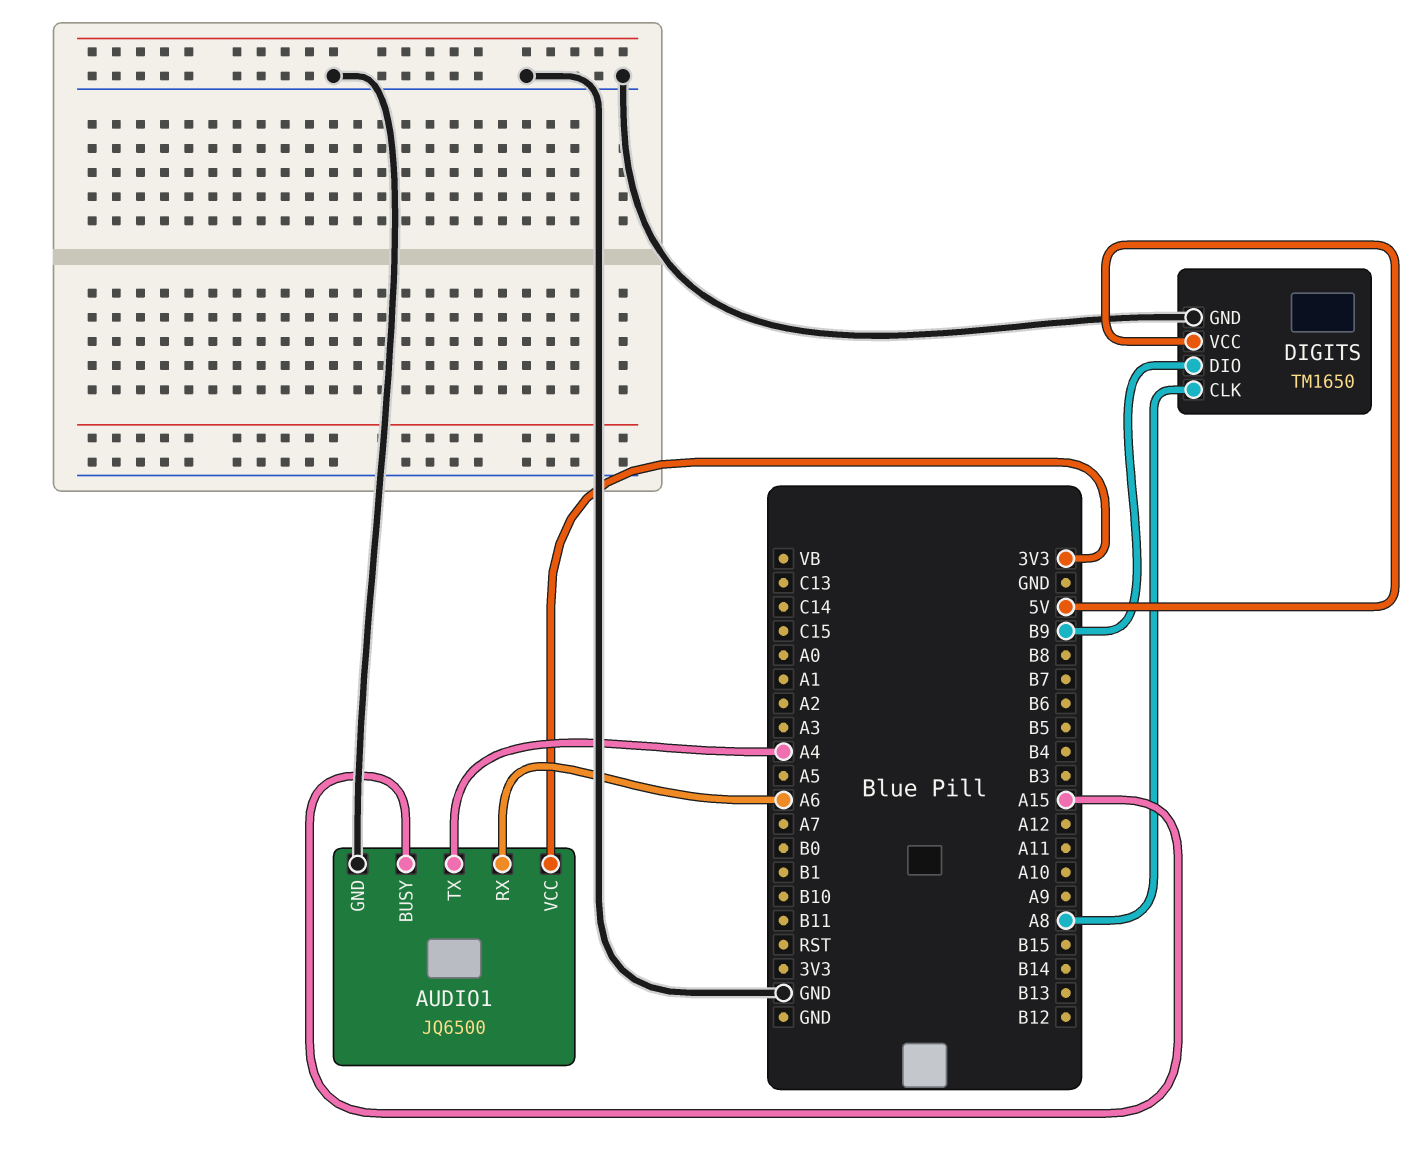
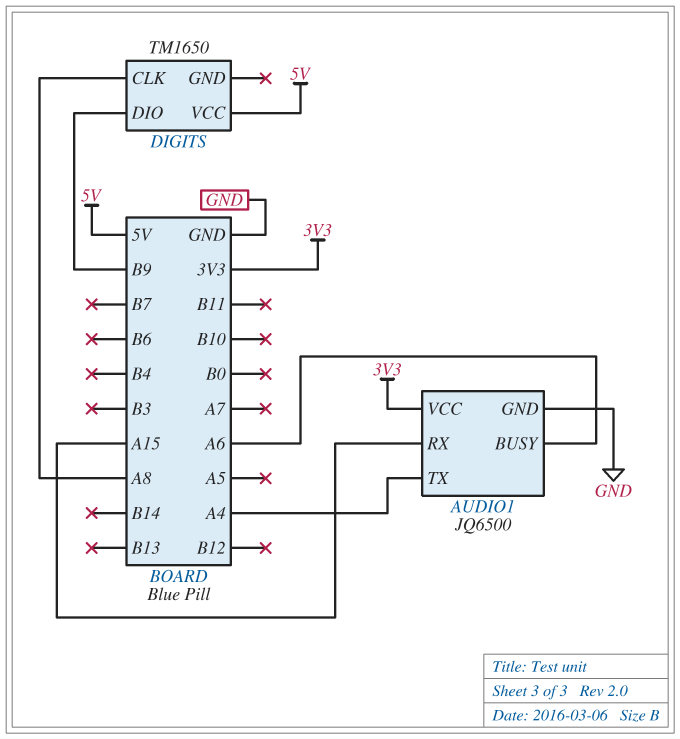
AUDIO1 pin BUSY: A15 -> A6
AUDIO1 pin RX: A6 -> A15
DIGITS pin GND: GND -> none

